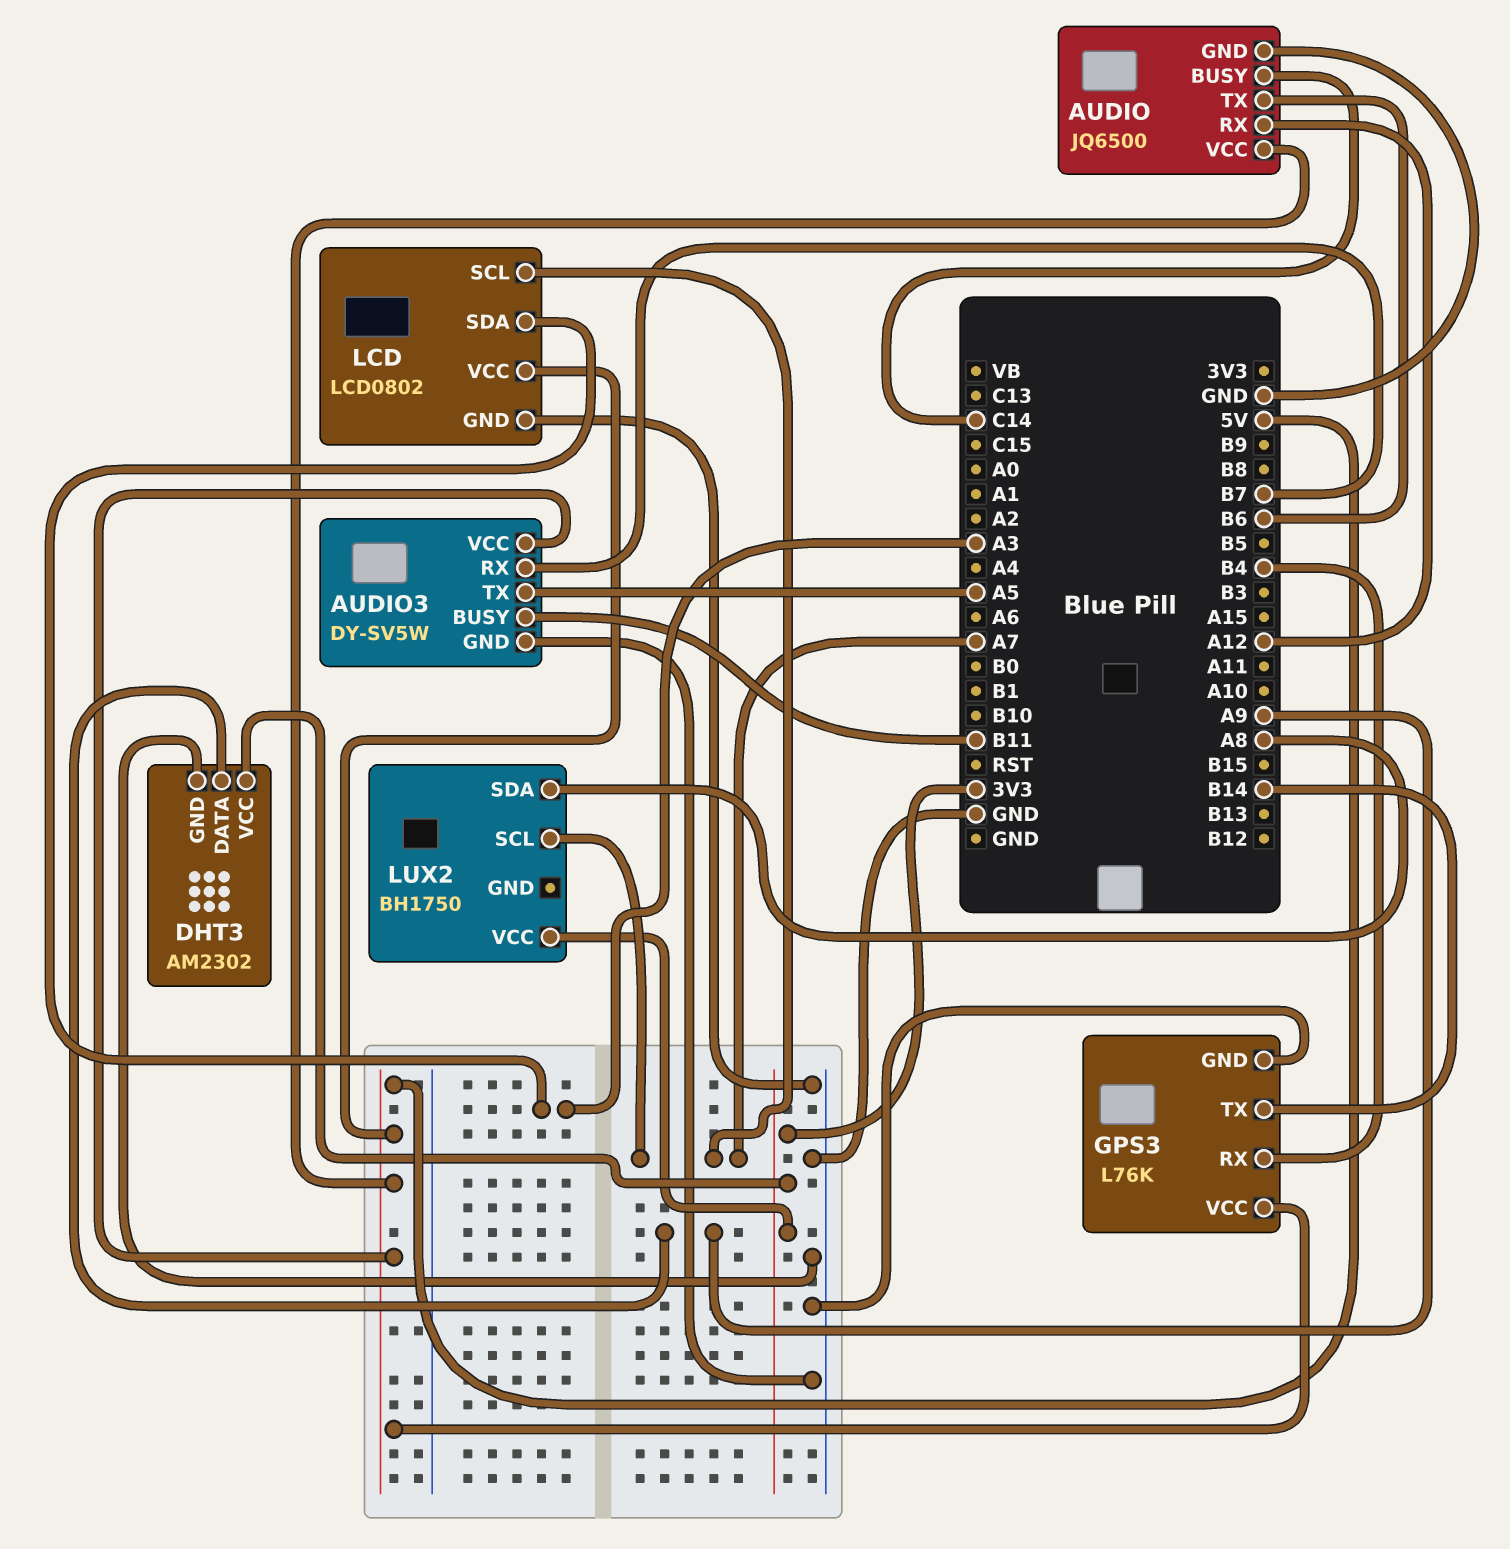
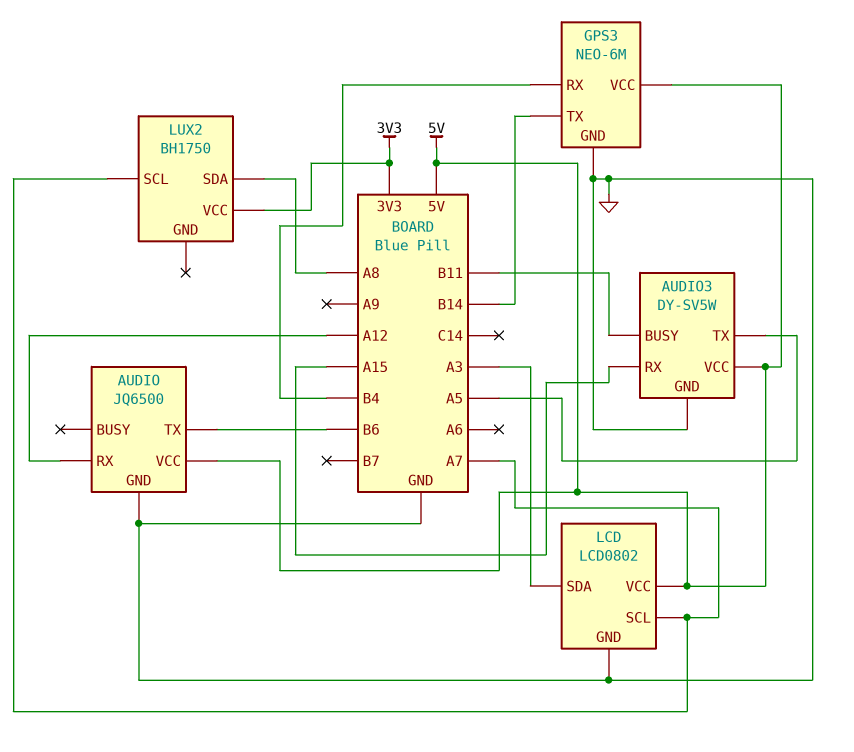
AUDIO pin BUSY: C14 -> none
AUDIO3 pin RX: B7 -> A15
DHT3: AM2302 -> none
DHT3 pin DATA: A9 -> none
DHT3 pin GND: GND -> none
DHT3 pin VCC: 3V3 -> none
GPS3: L76K -> NEO-6M

